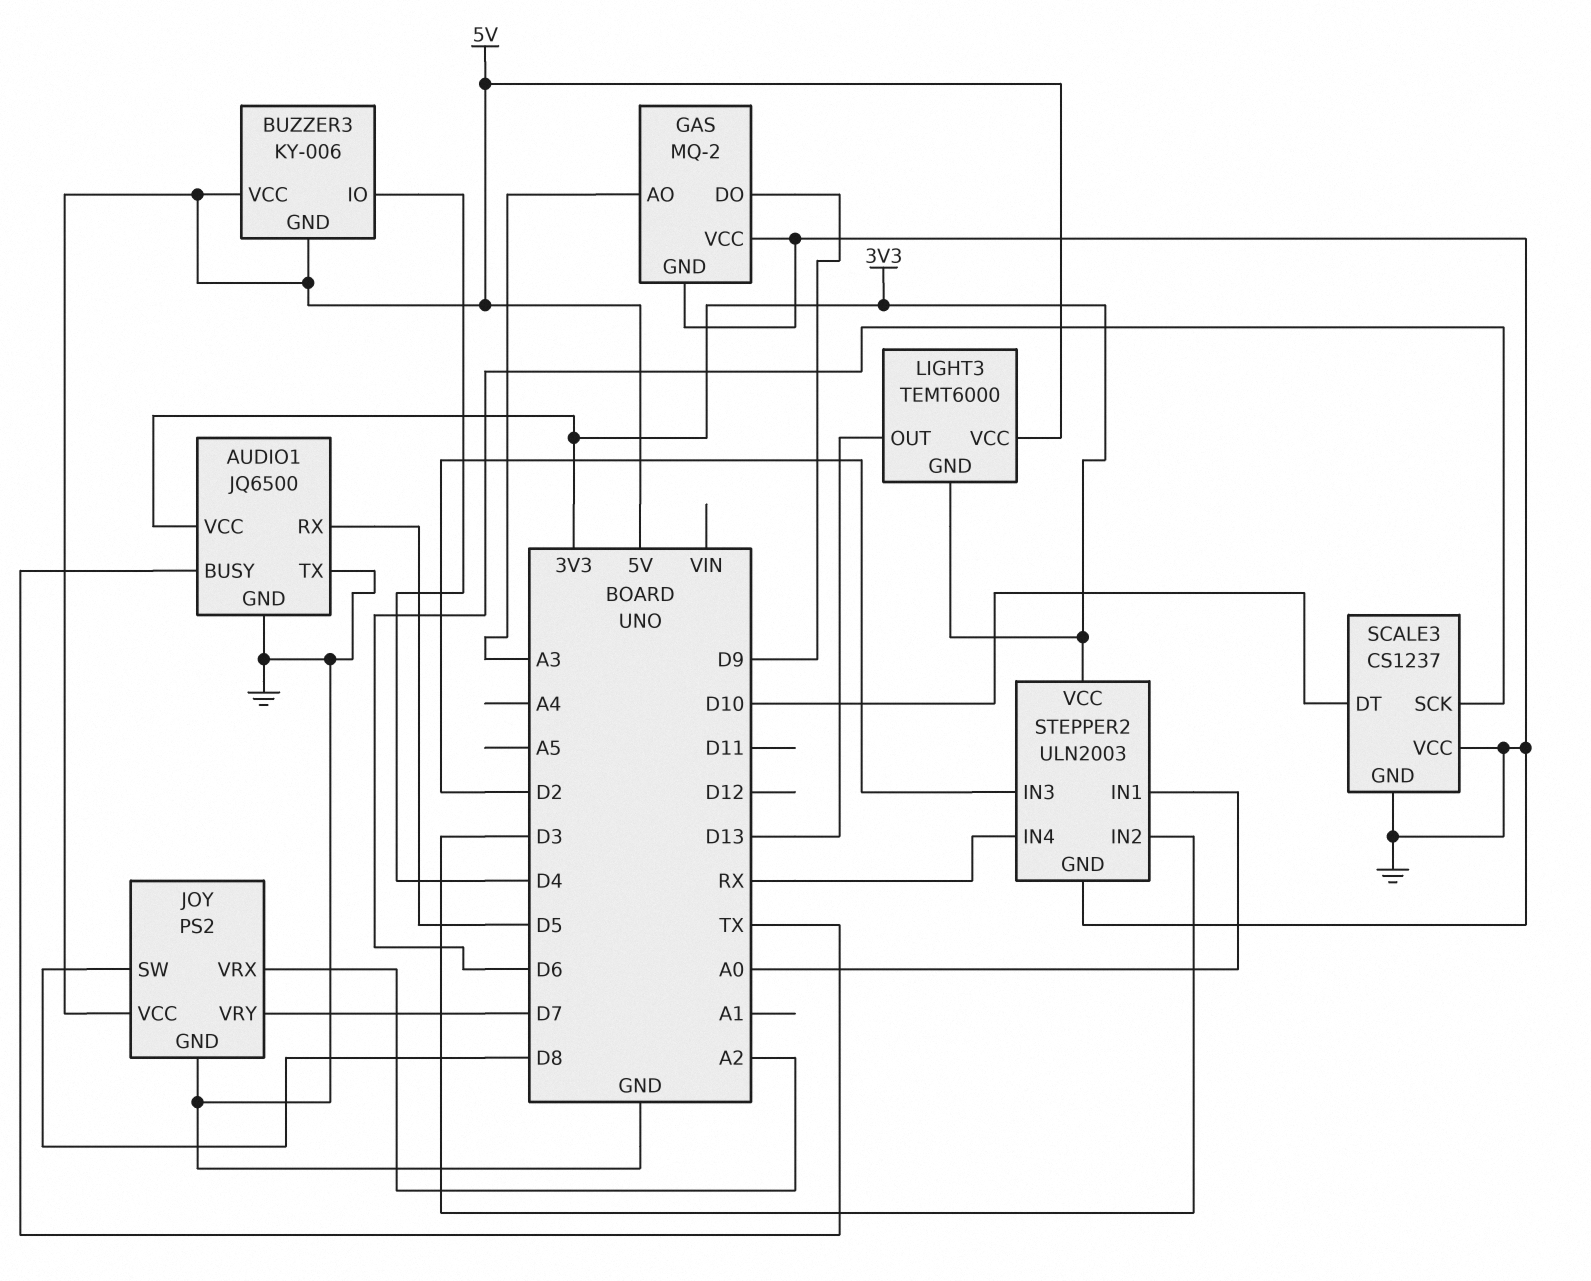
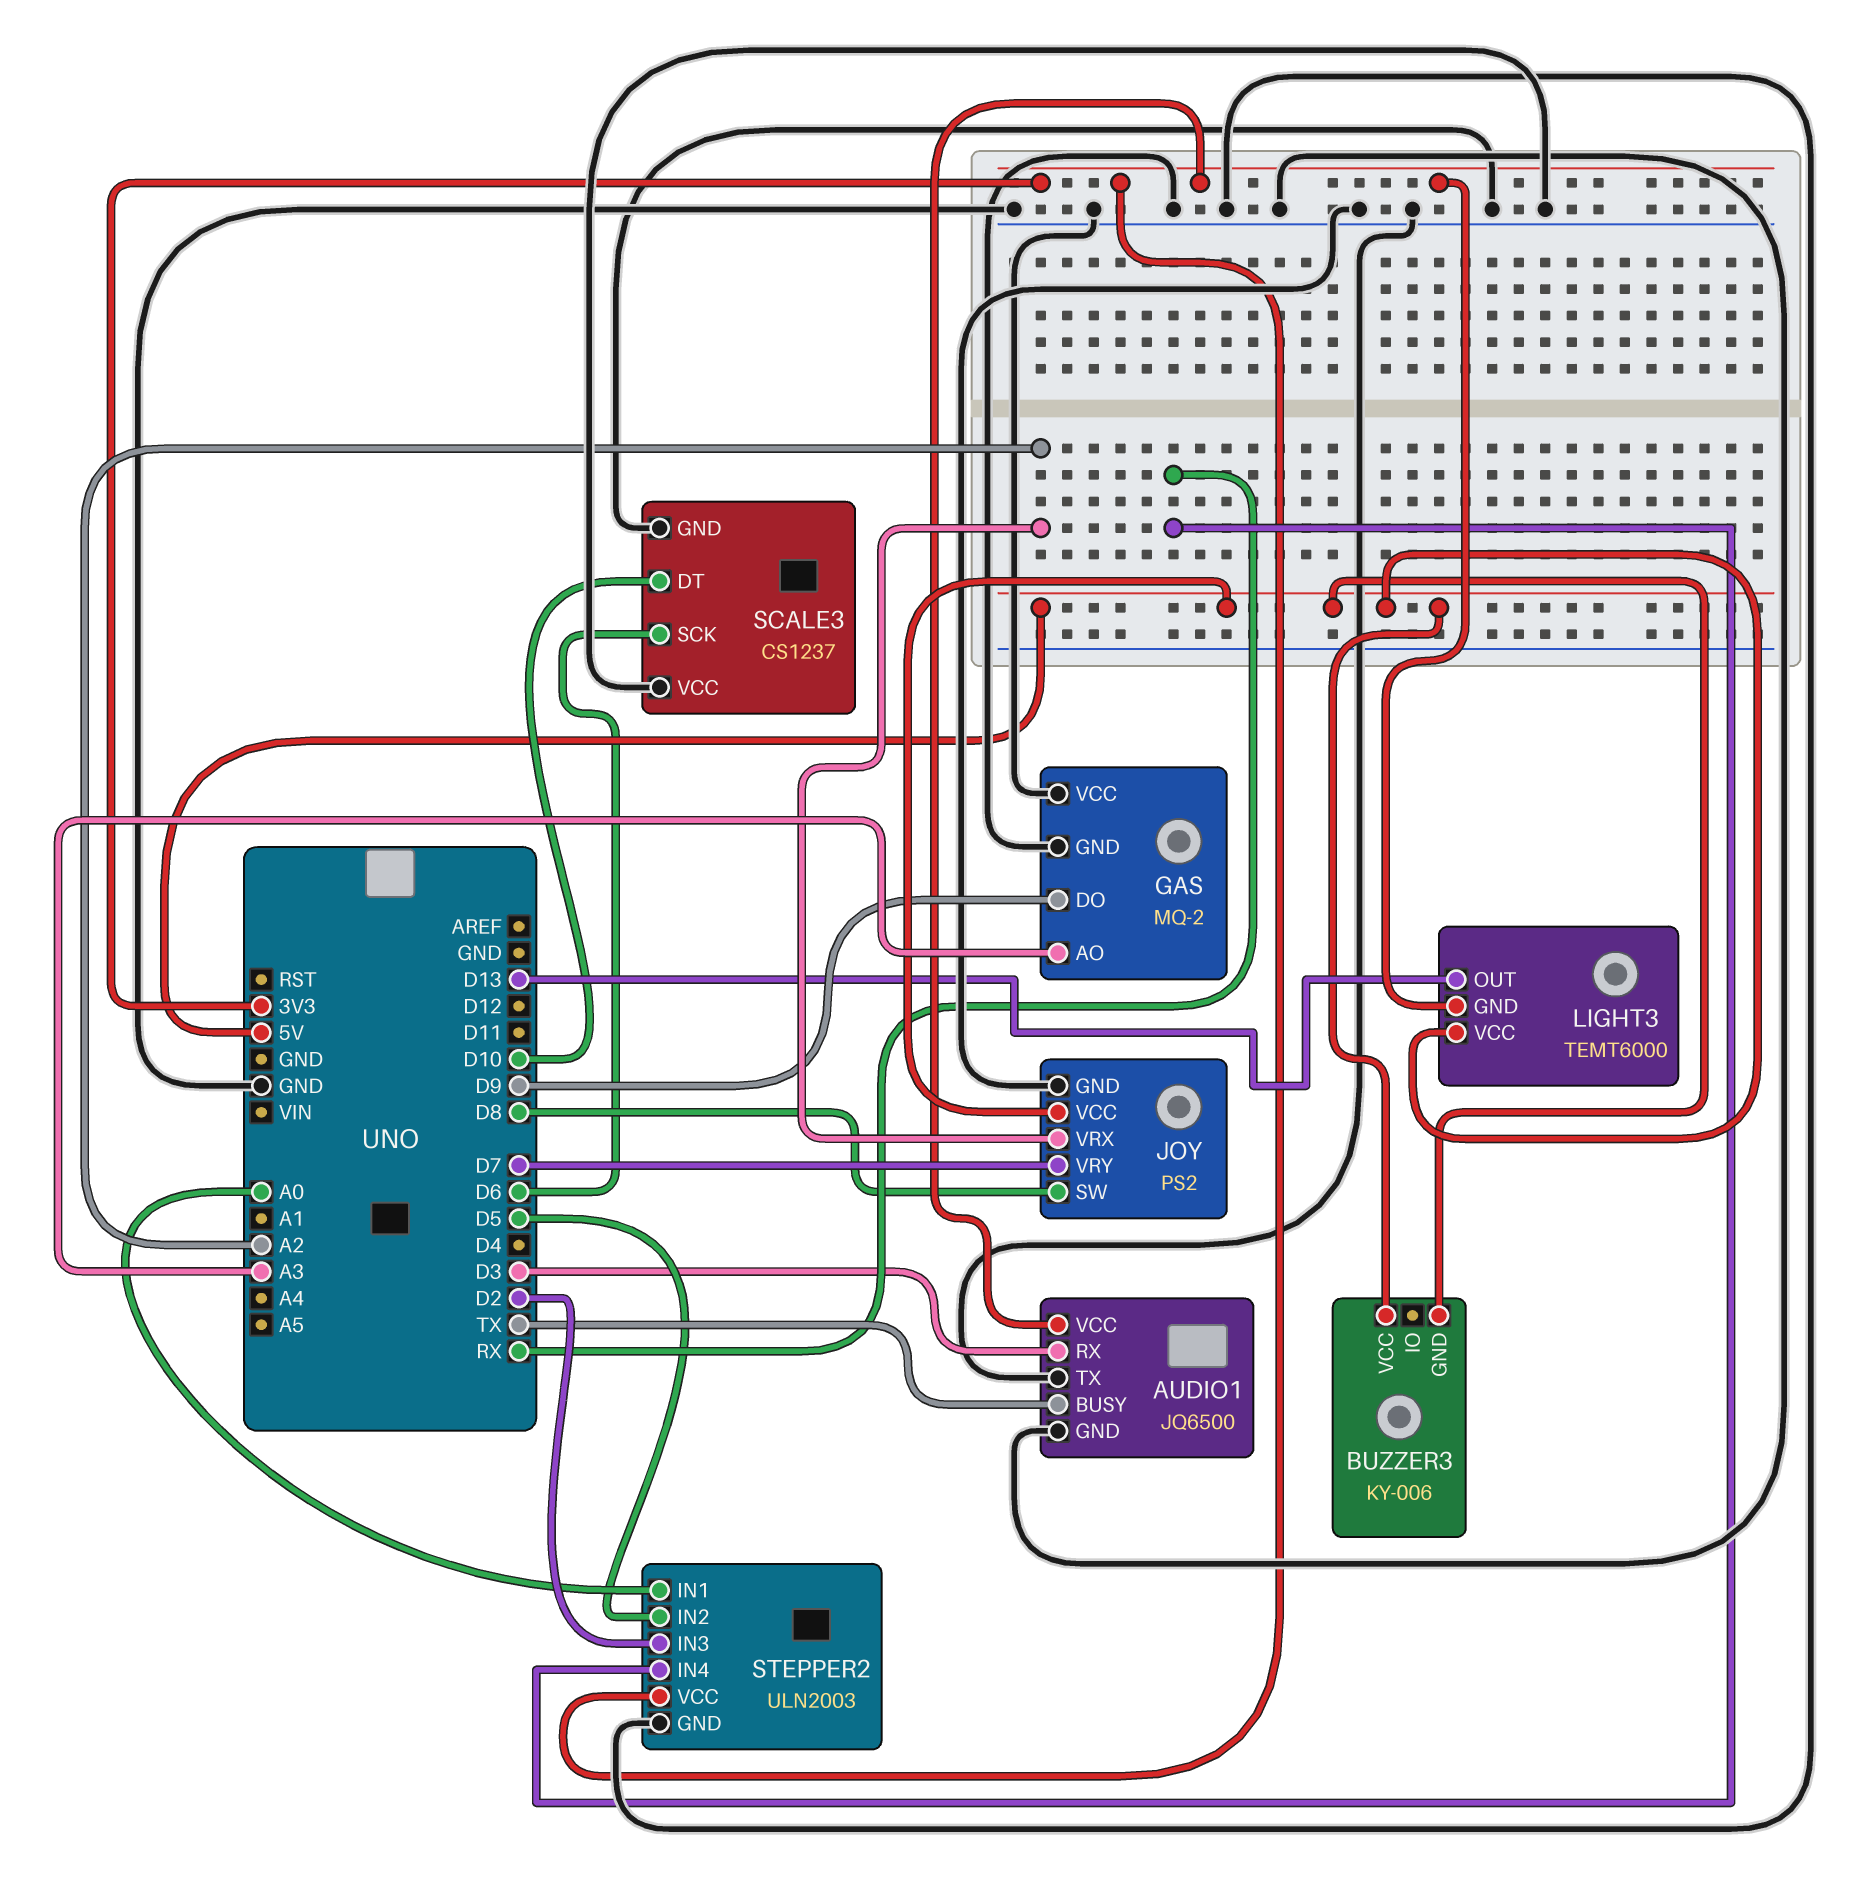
AUDIO1 pin RX: D5 -> D3
BUZZER3 pin IO: D4 -> none
STEPPER2 pin IN2: D3 -> D5

